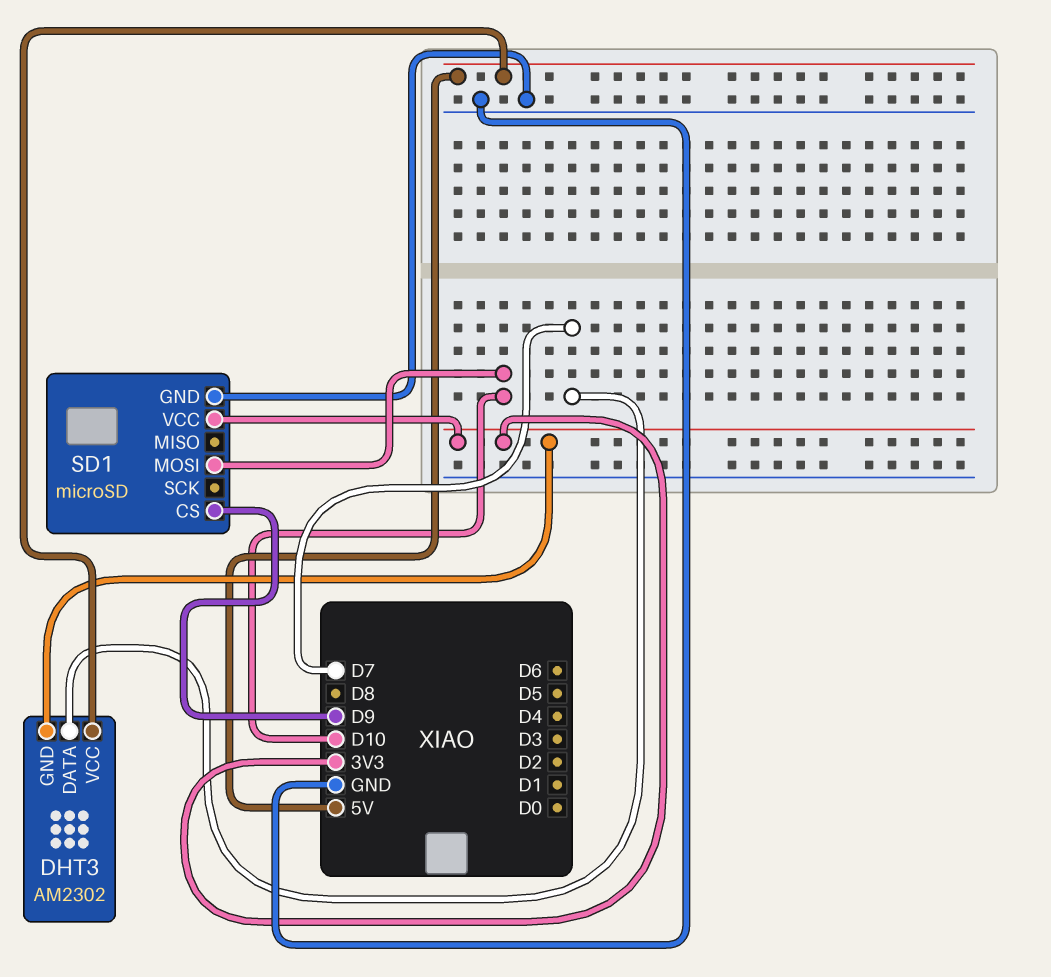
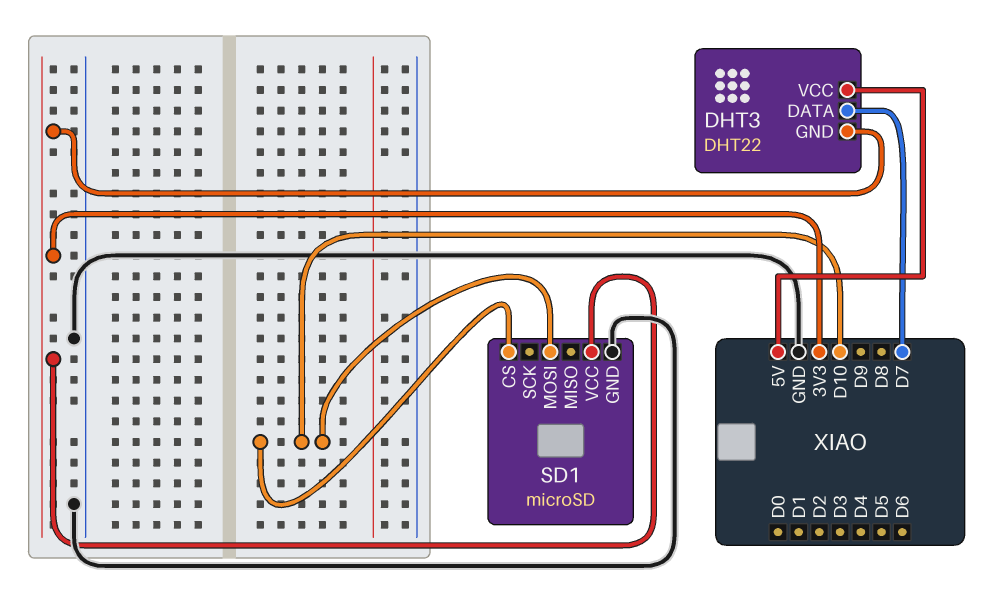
DHT3: AM2302 -> DHT22
SD1 pin CS: D9 -> D10

